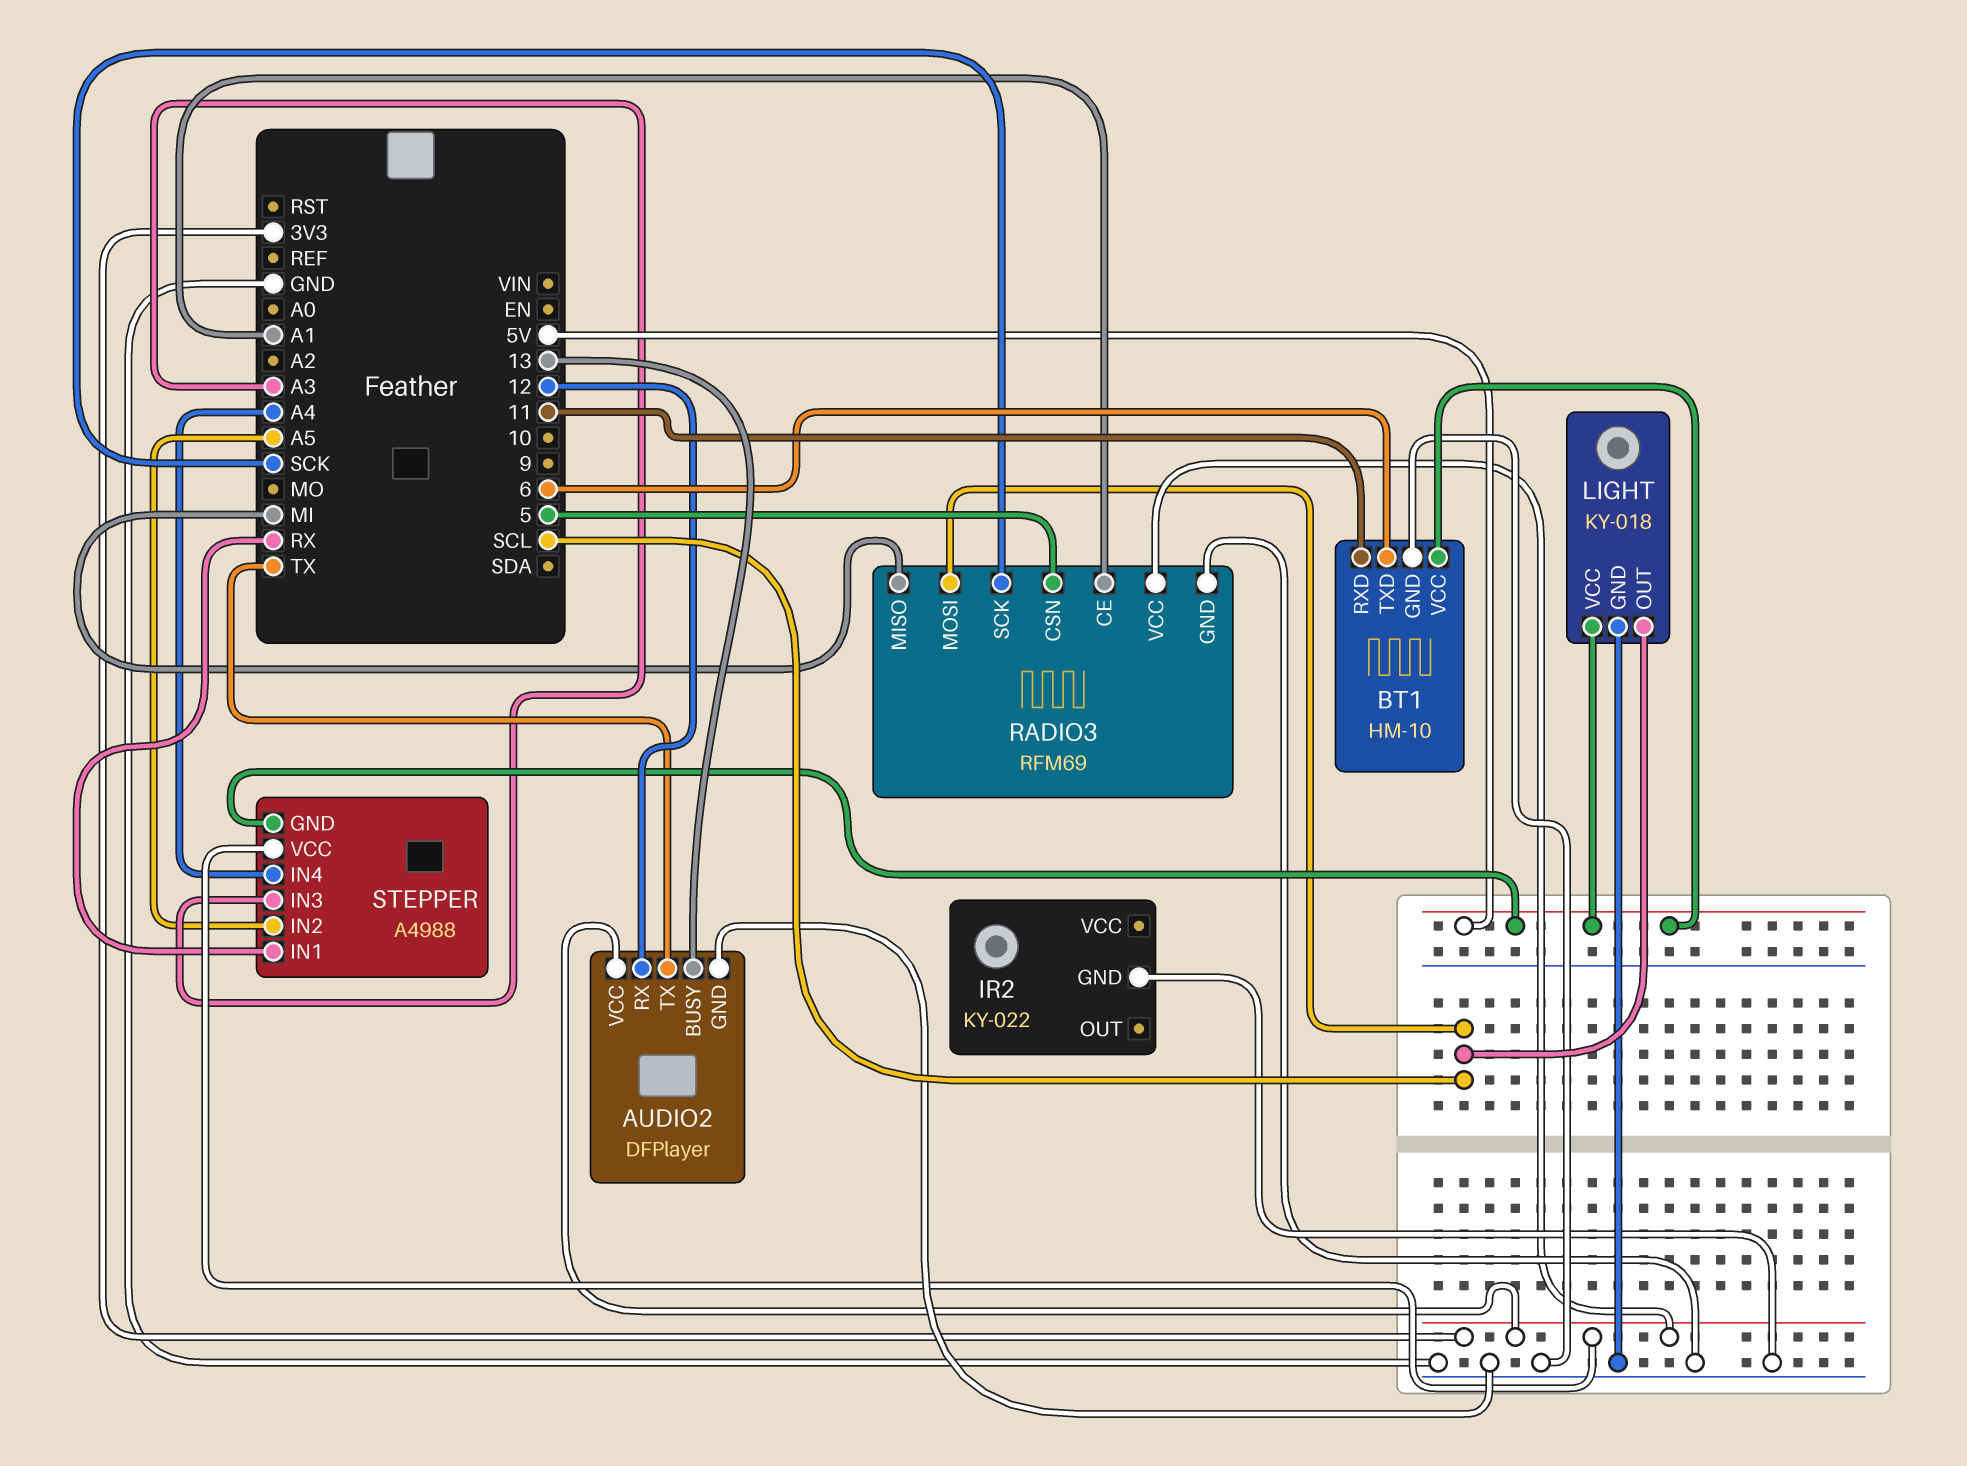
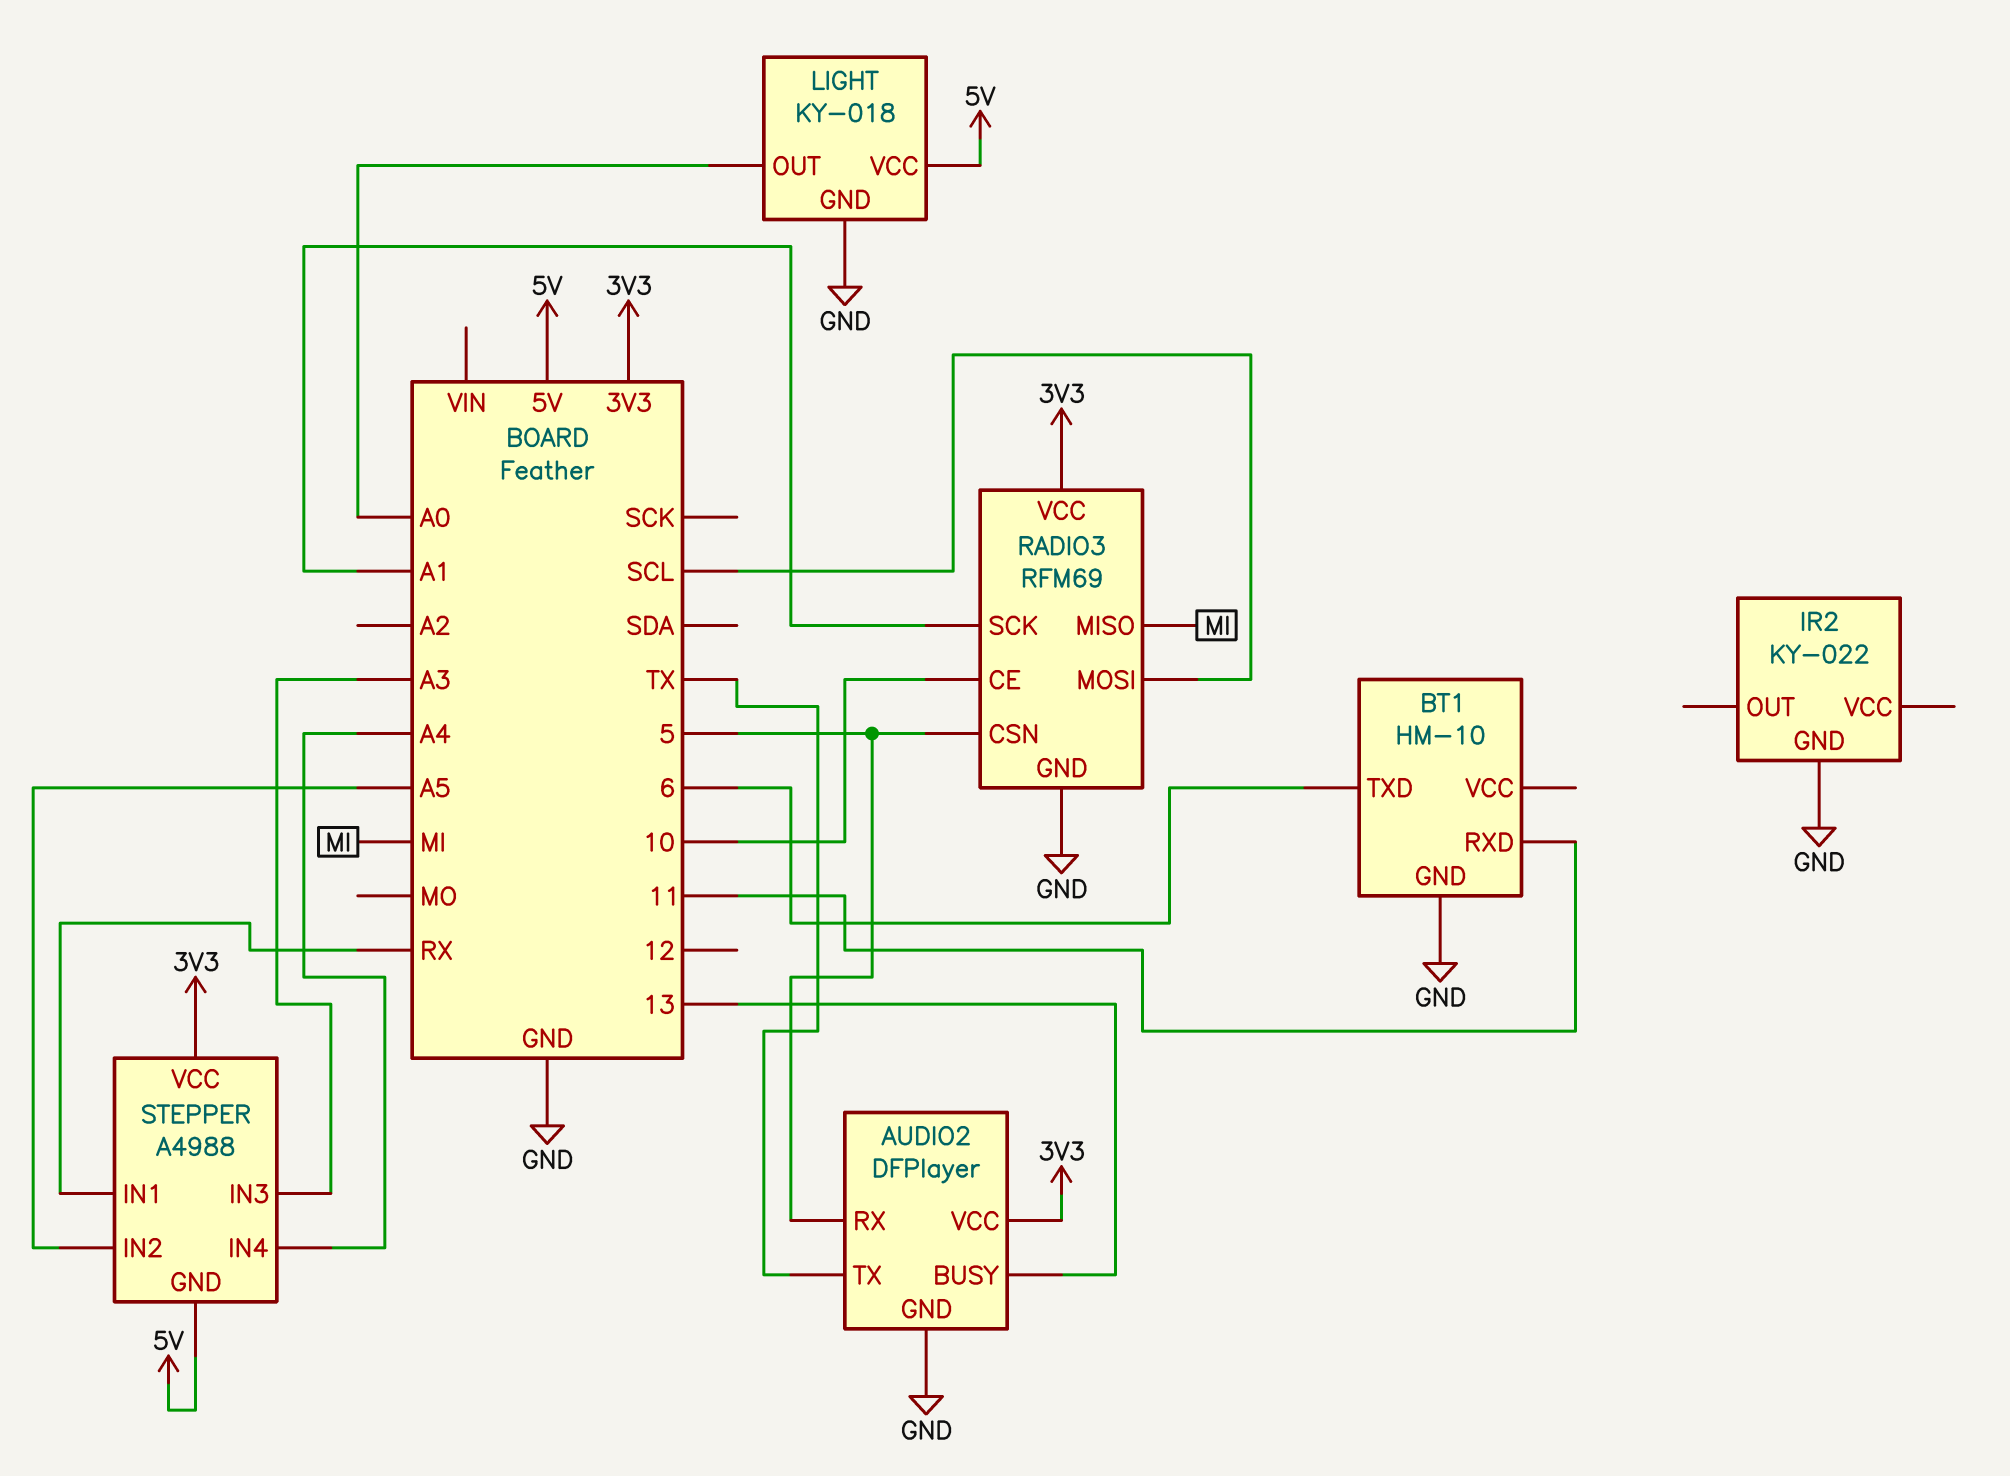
AUDIO2 pin RX: 12 -> 5
BT1 pin VCC: 5V -> none
LIGHT pin OUT: SCL -> A0
RADIO3 pin CE: A1 -> 10
RADIO3 pin SCK: SCK -> A1

